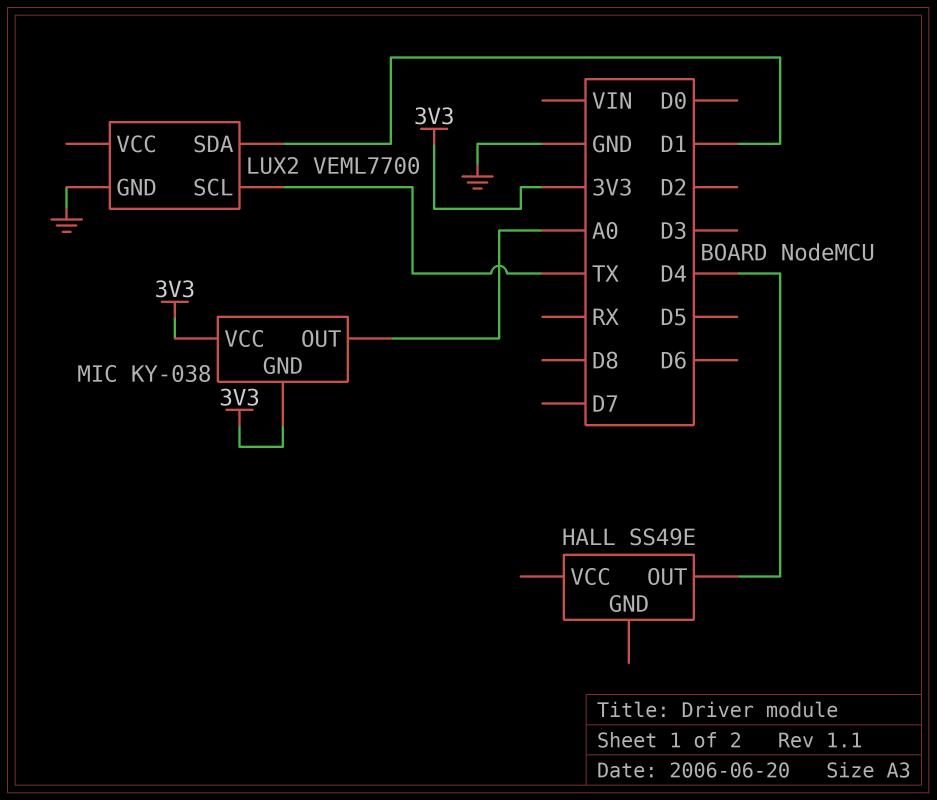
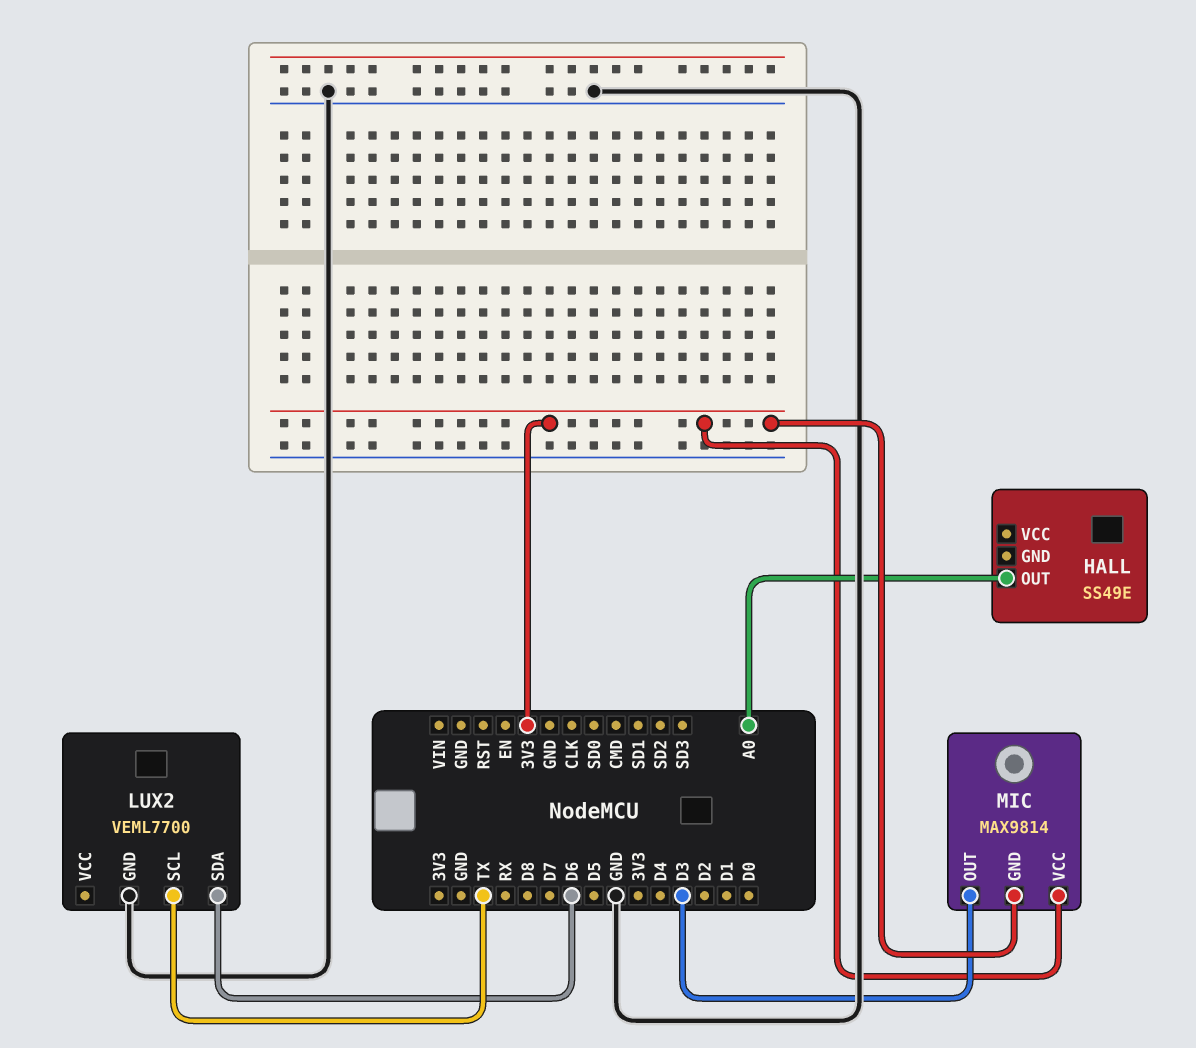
HALL pin OUT: D4 -> A0
LUX2 pin SDA: D1 -> D6
MIC: KY-038 -> MAX9814
MIC pin OUT: A0 -> D3

